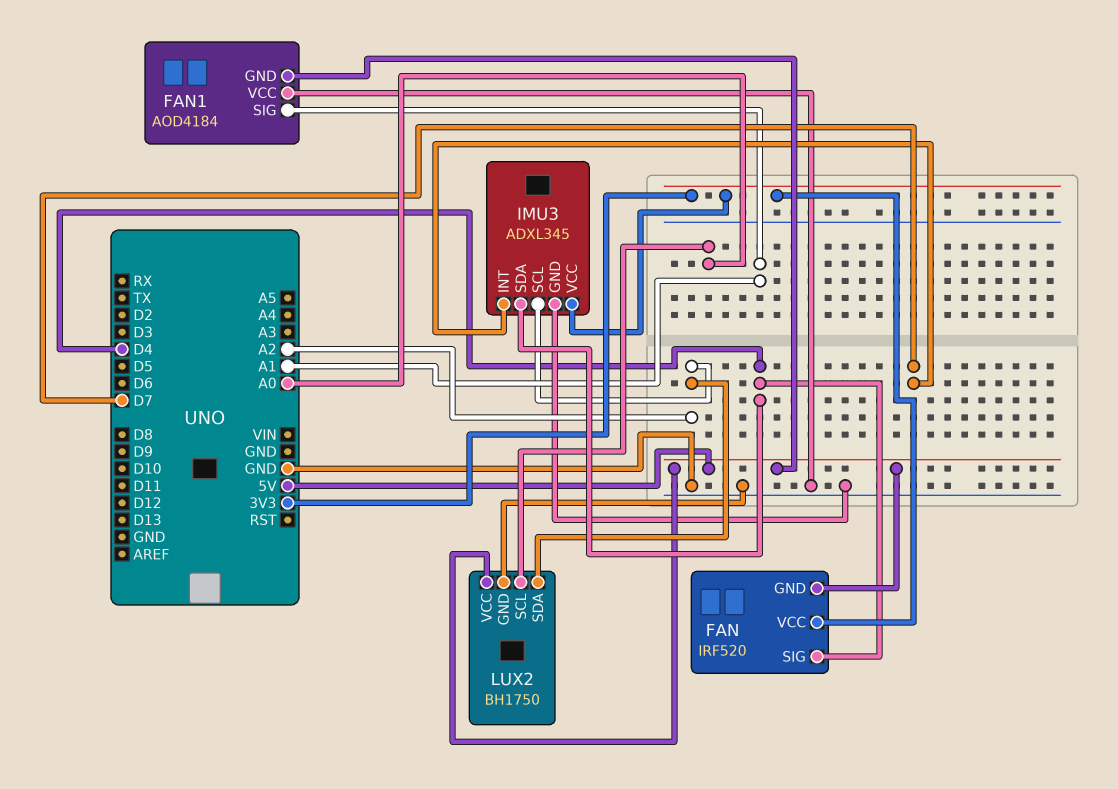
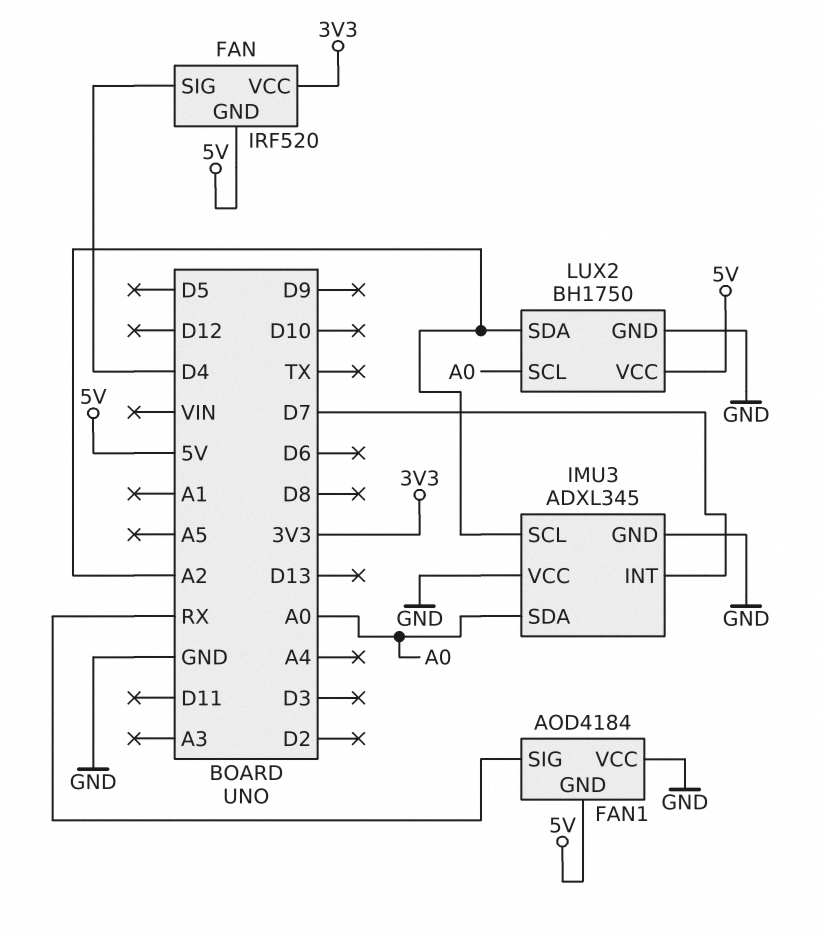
FAN1 pin SIG: A1 -> RX
IMU3 pin SDA: D4 -> A0
IMU3 pin VCC: 3V3 -> GND

